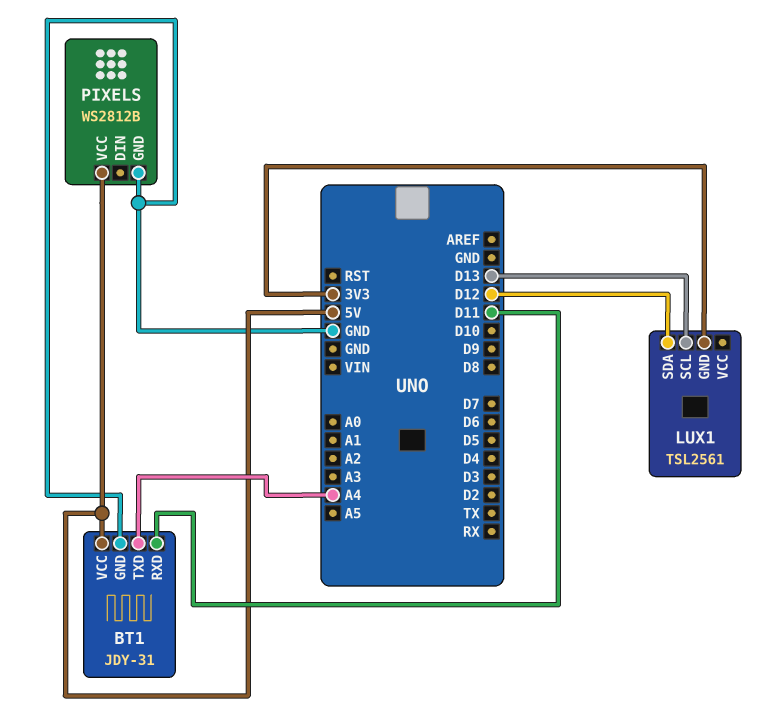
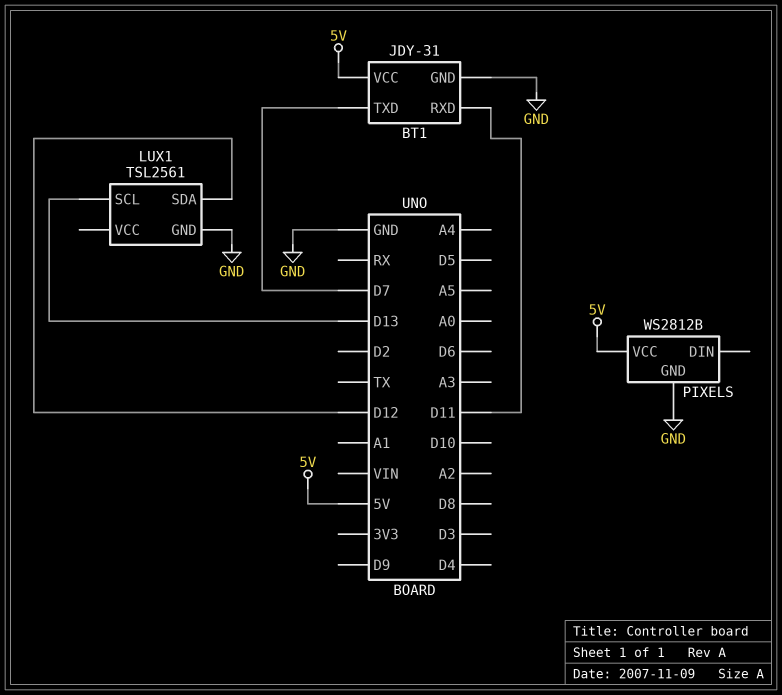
BT1 pin TXD: A4 -> D7
LUX1 pin GND: 3V3 -> GND

